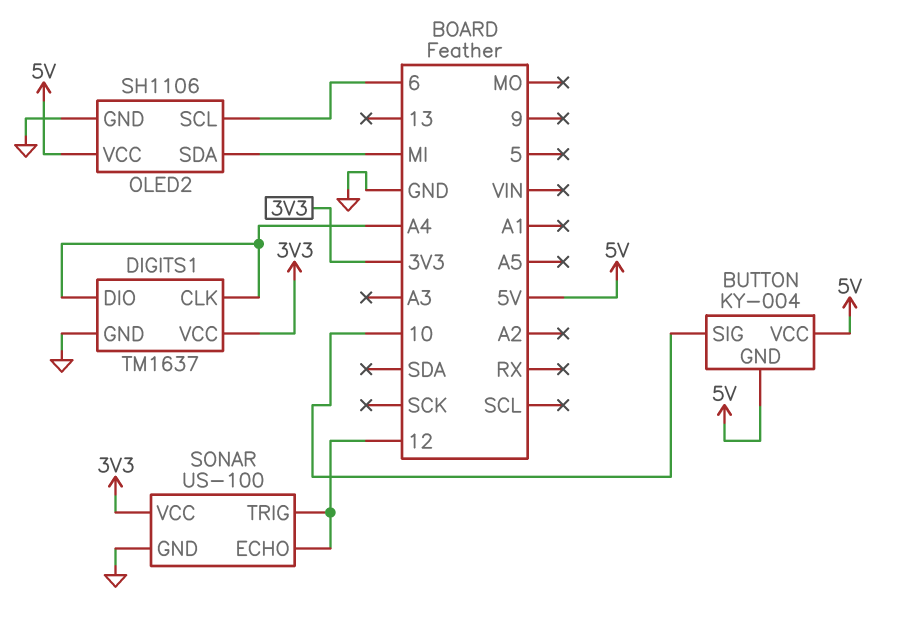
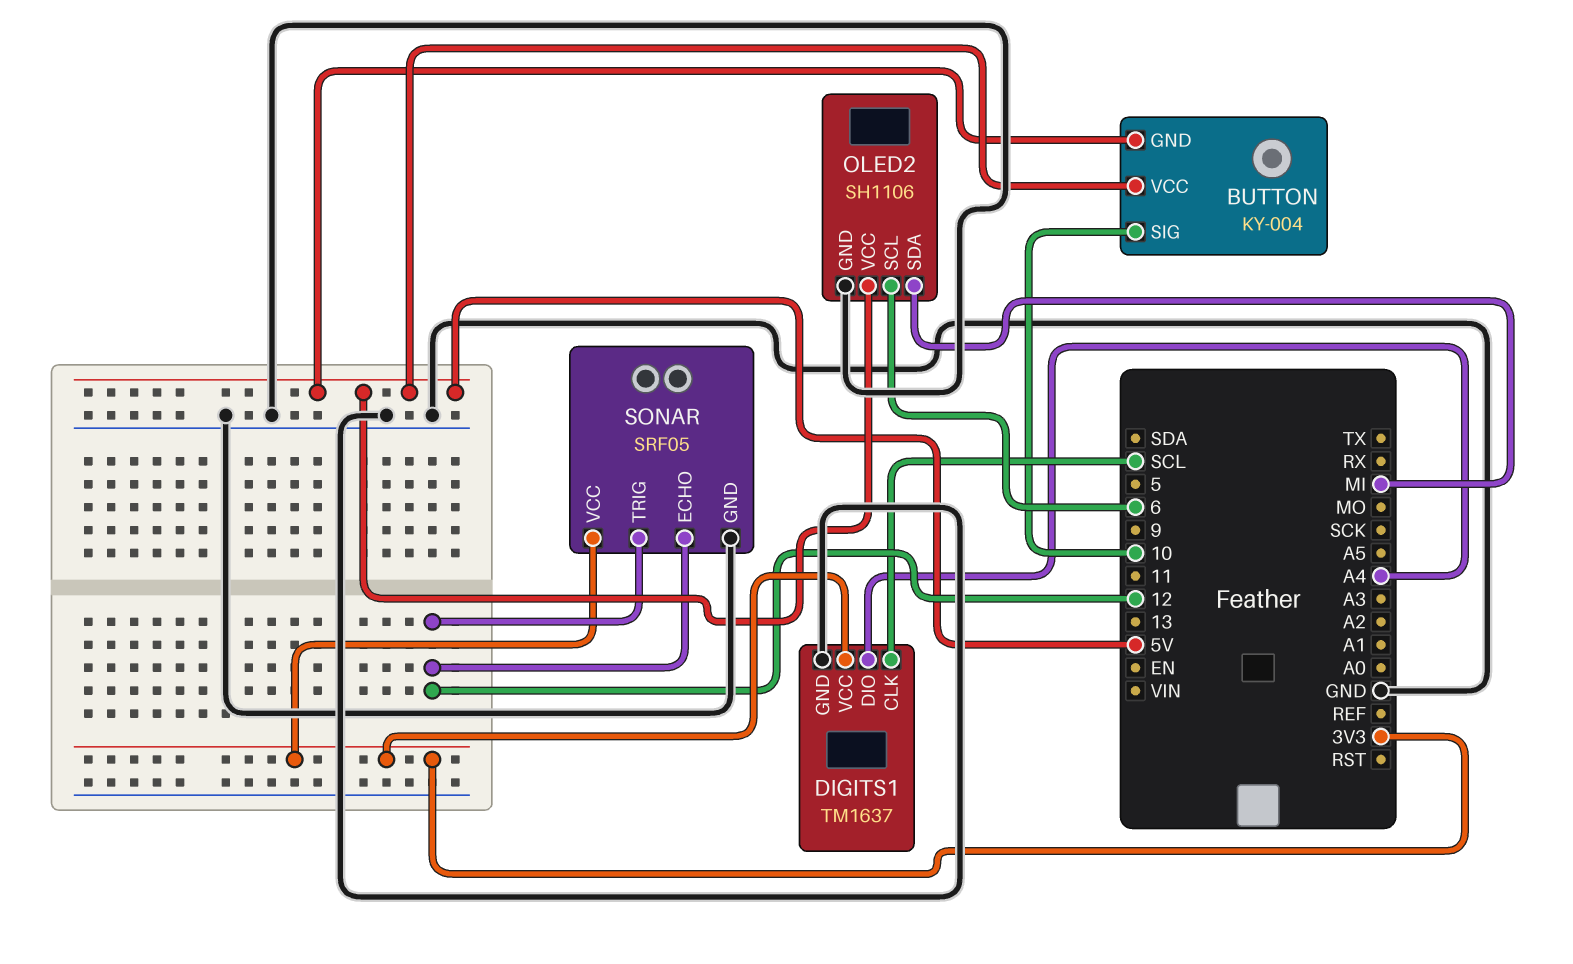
DIGITS1 pin CLK: A4 -> SCL
SONAR: US-100 -> SRF05

